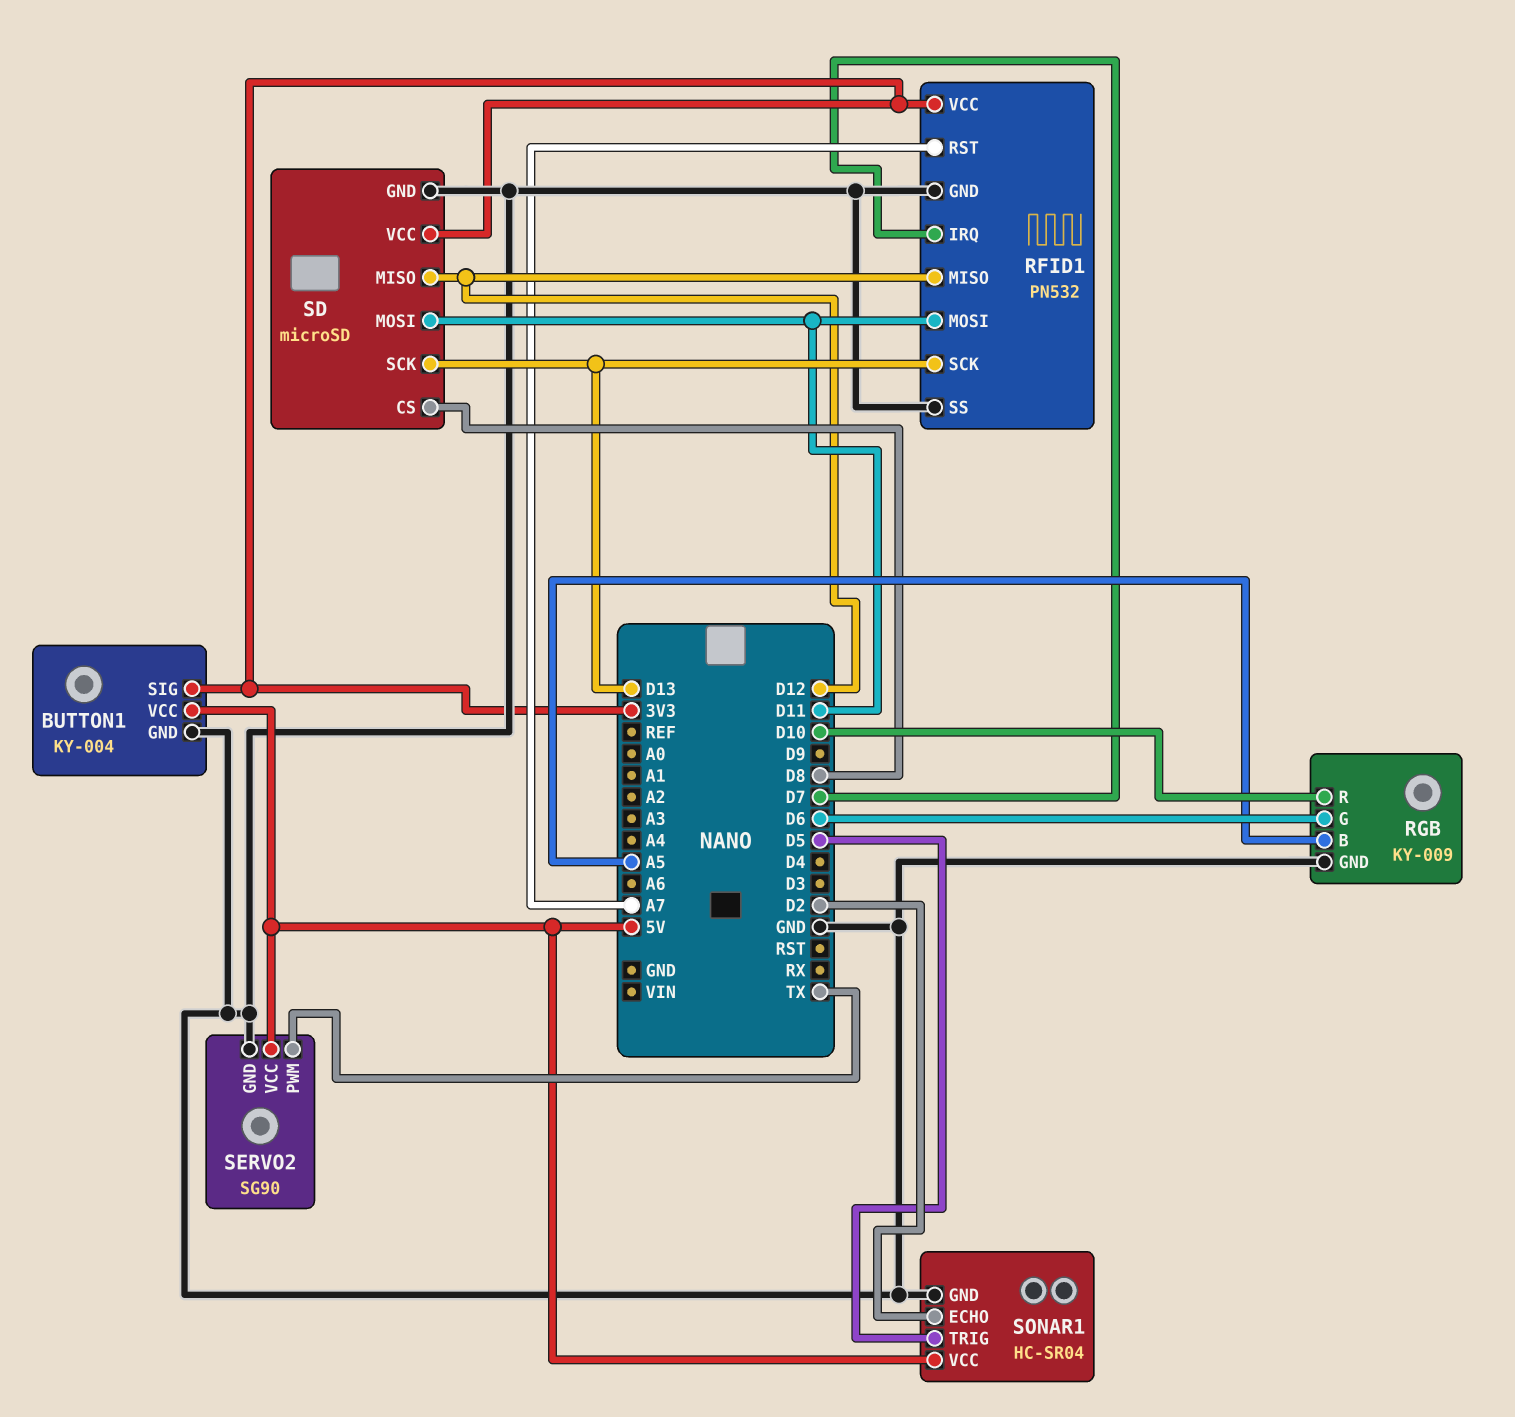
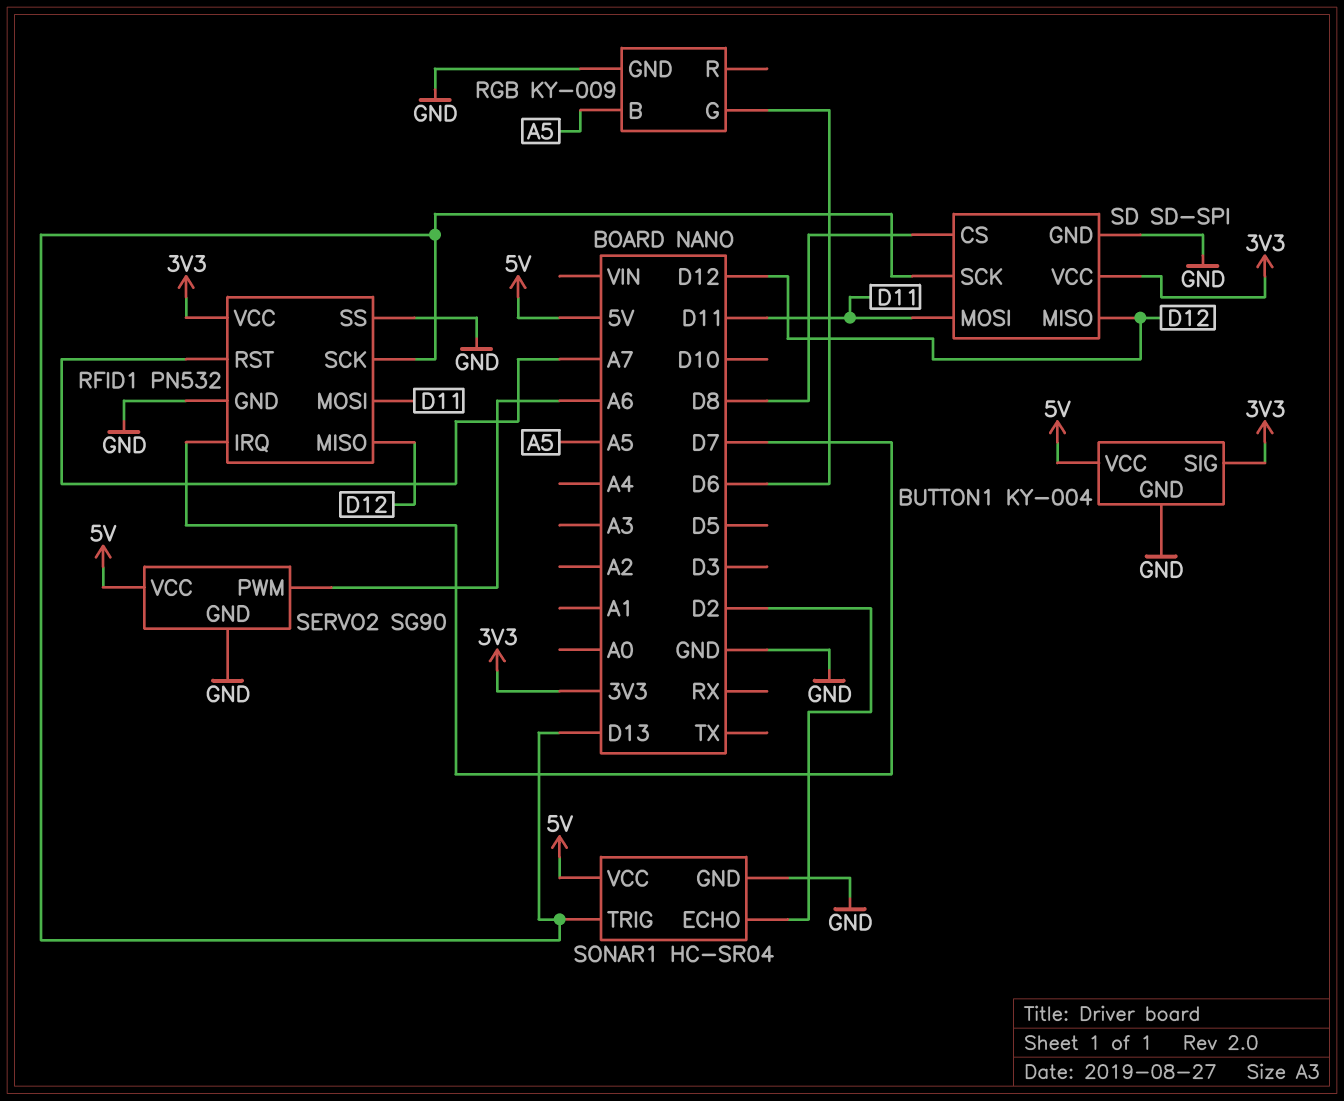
RGB pin R: D10 -> none
SD: microSD -> SD-SPI
SERVO2 pin PWM: TX -> A6
SONAR1 pin TRIG: D5 -> D13

